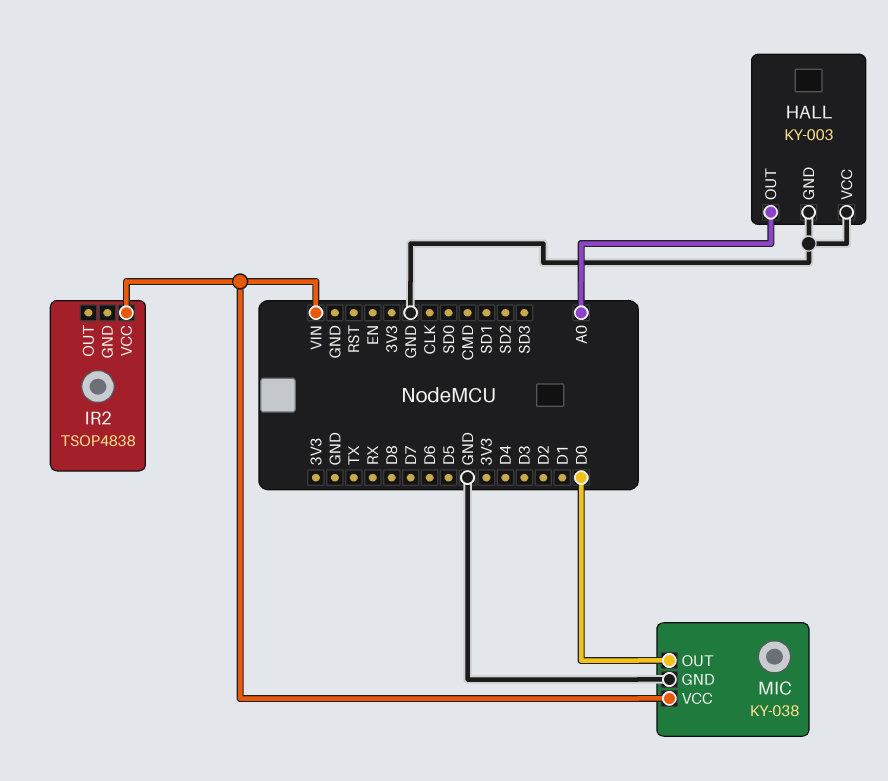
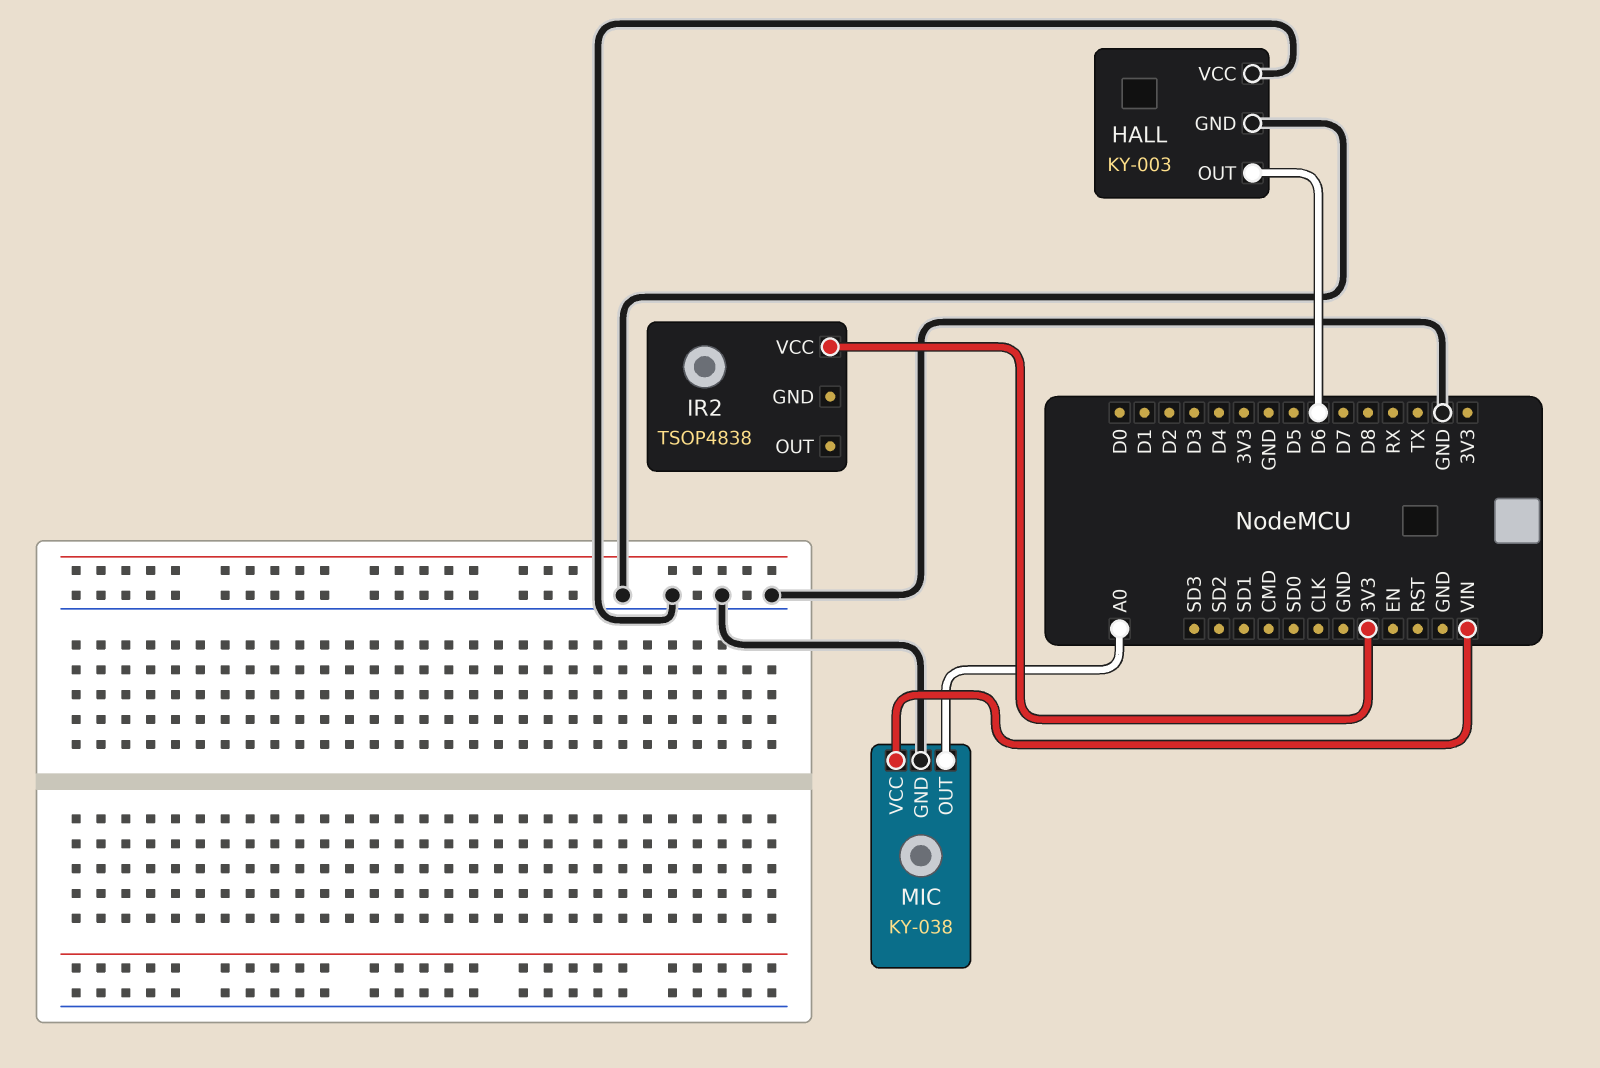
HALL pin OUT: A0 -> D6
IR2 pin VCC: VIN -> 3V3
MIC pin OUT: D0 -> A0

